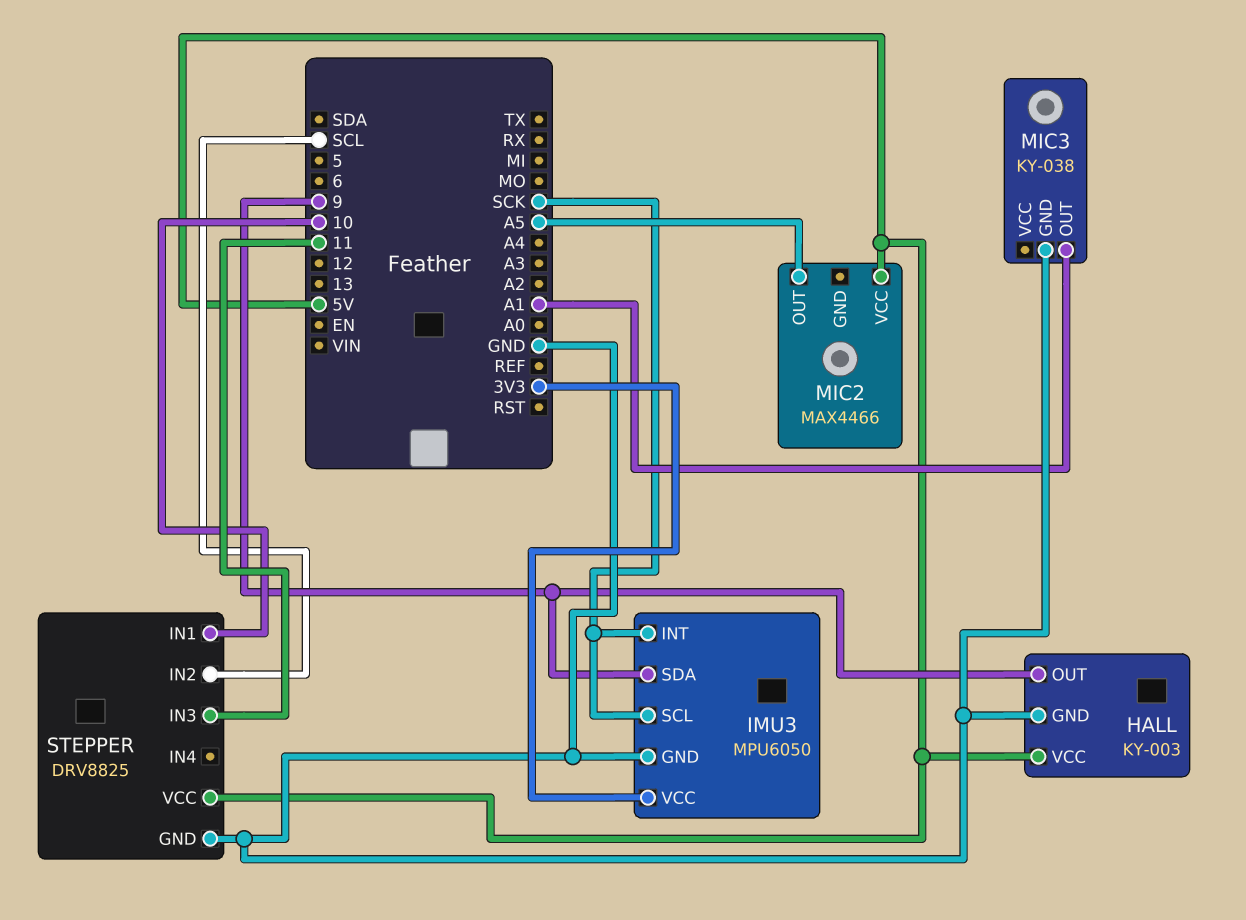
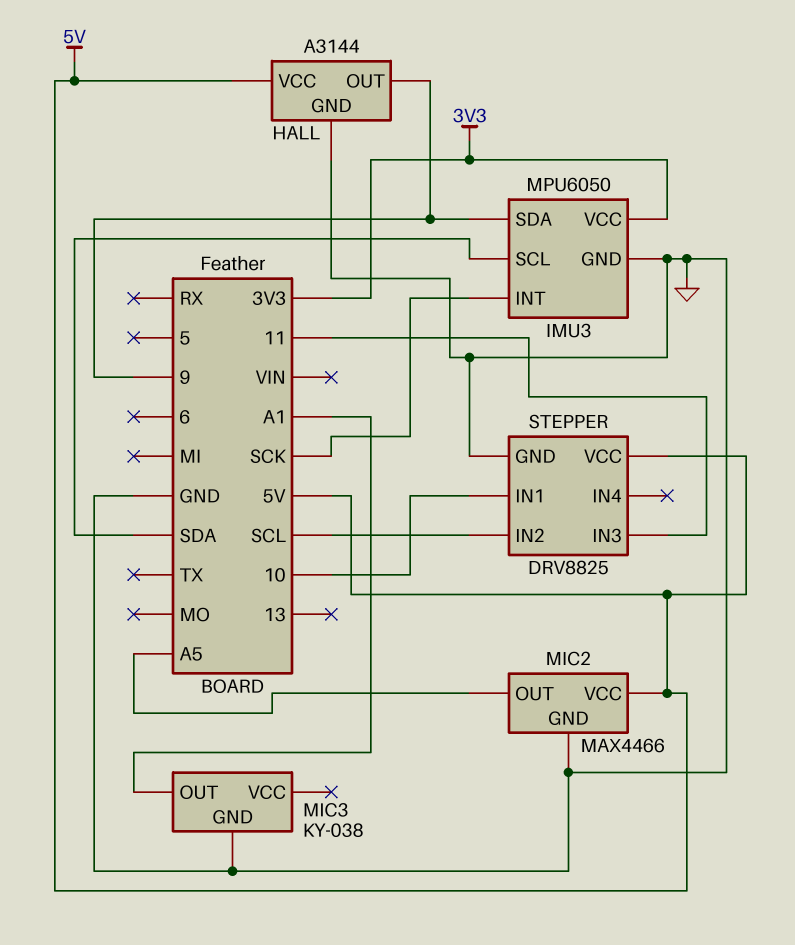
HALL: KY-003 -> A3144
IMU3 pin SCL: SCK -> SDA
MIC2 pin GND: none -> GND

